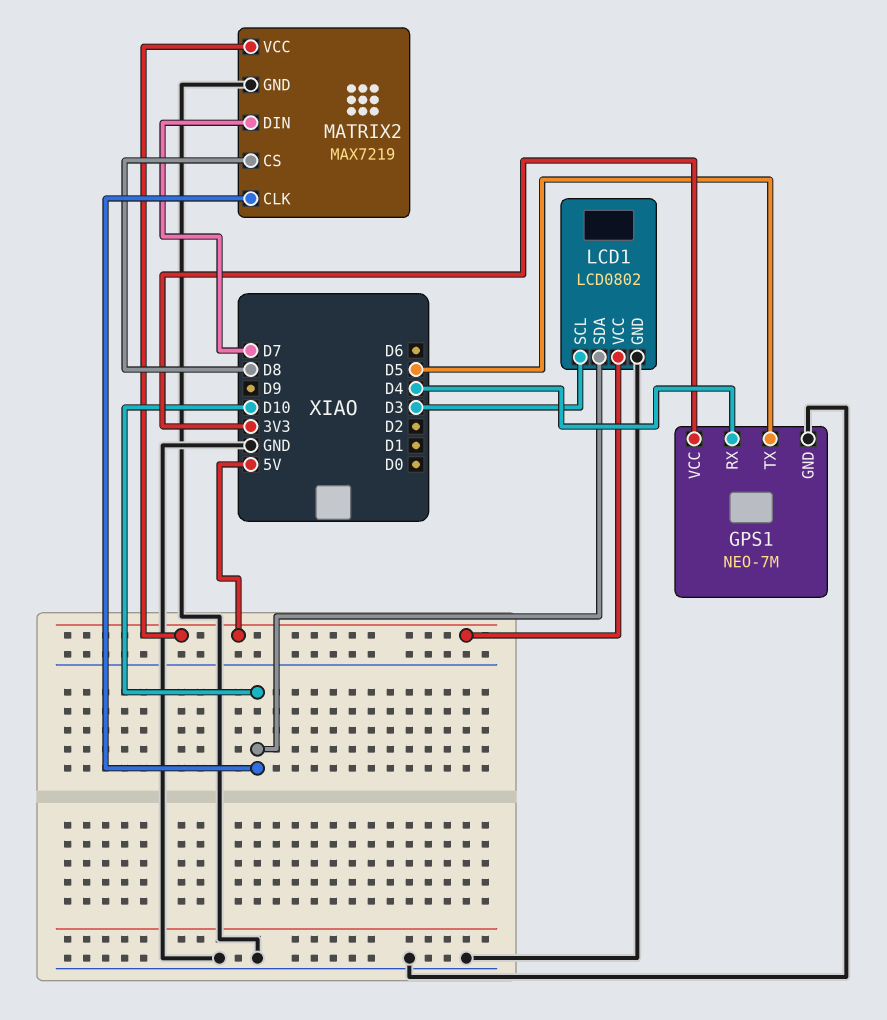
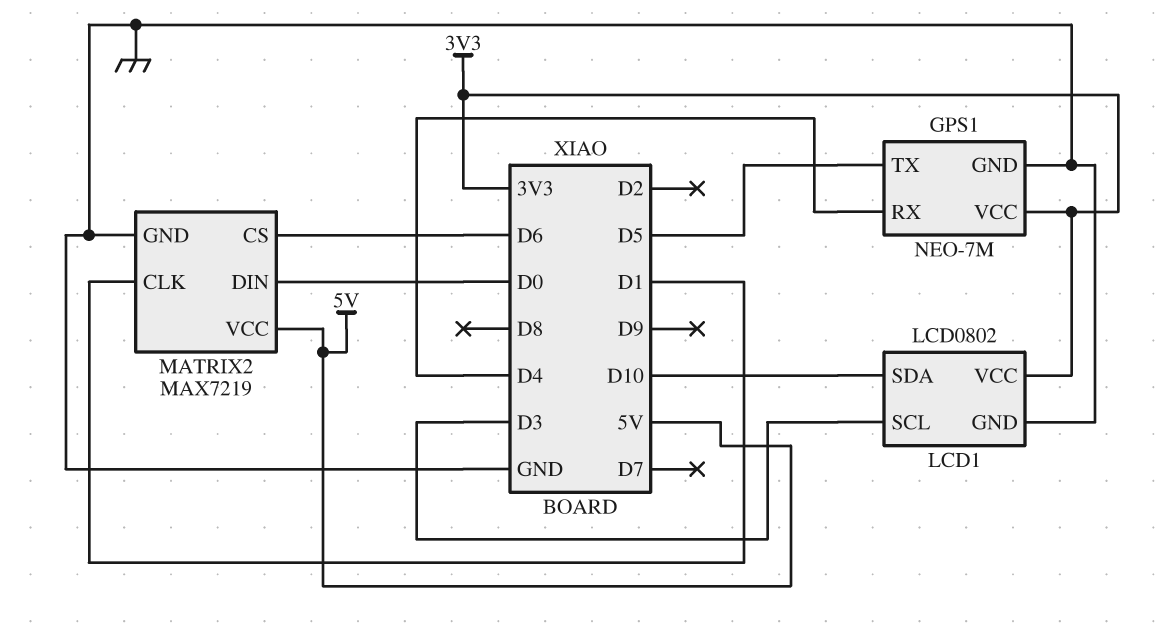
LCD1 pin VCC: 5V -> 3V3
MATRIX2 pin CLK: D10 -> D1
MATRIX2 pin CS: D8 -> D6
MATRIX2 pin DIN: D7 -> D0

